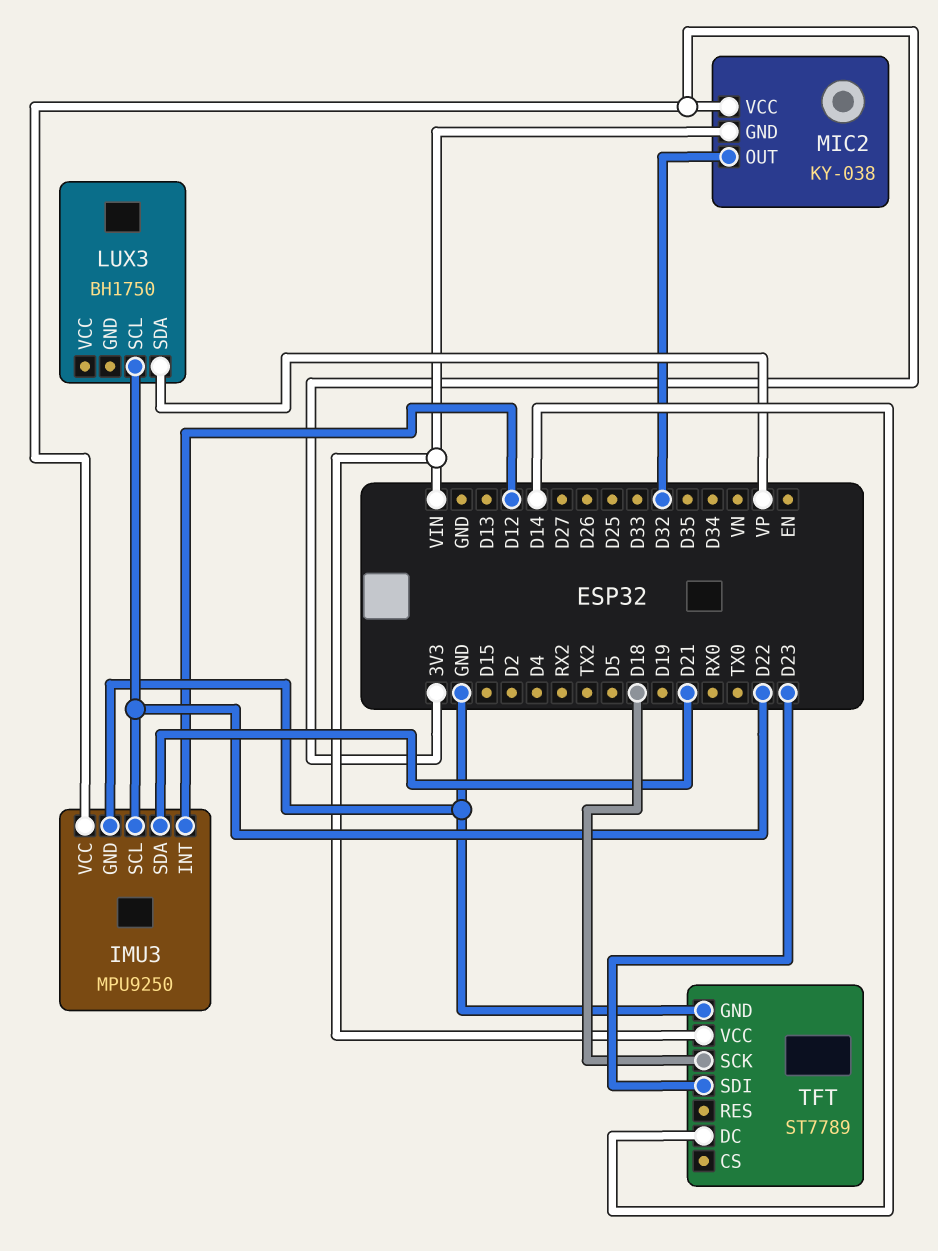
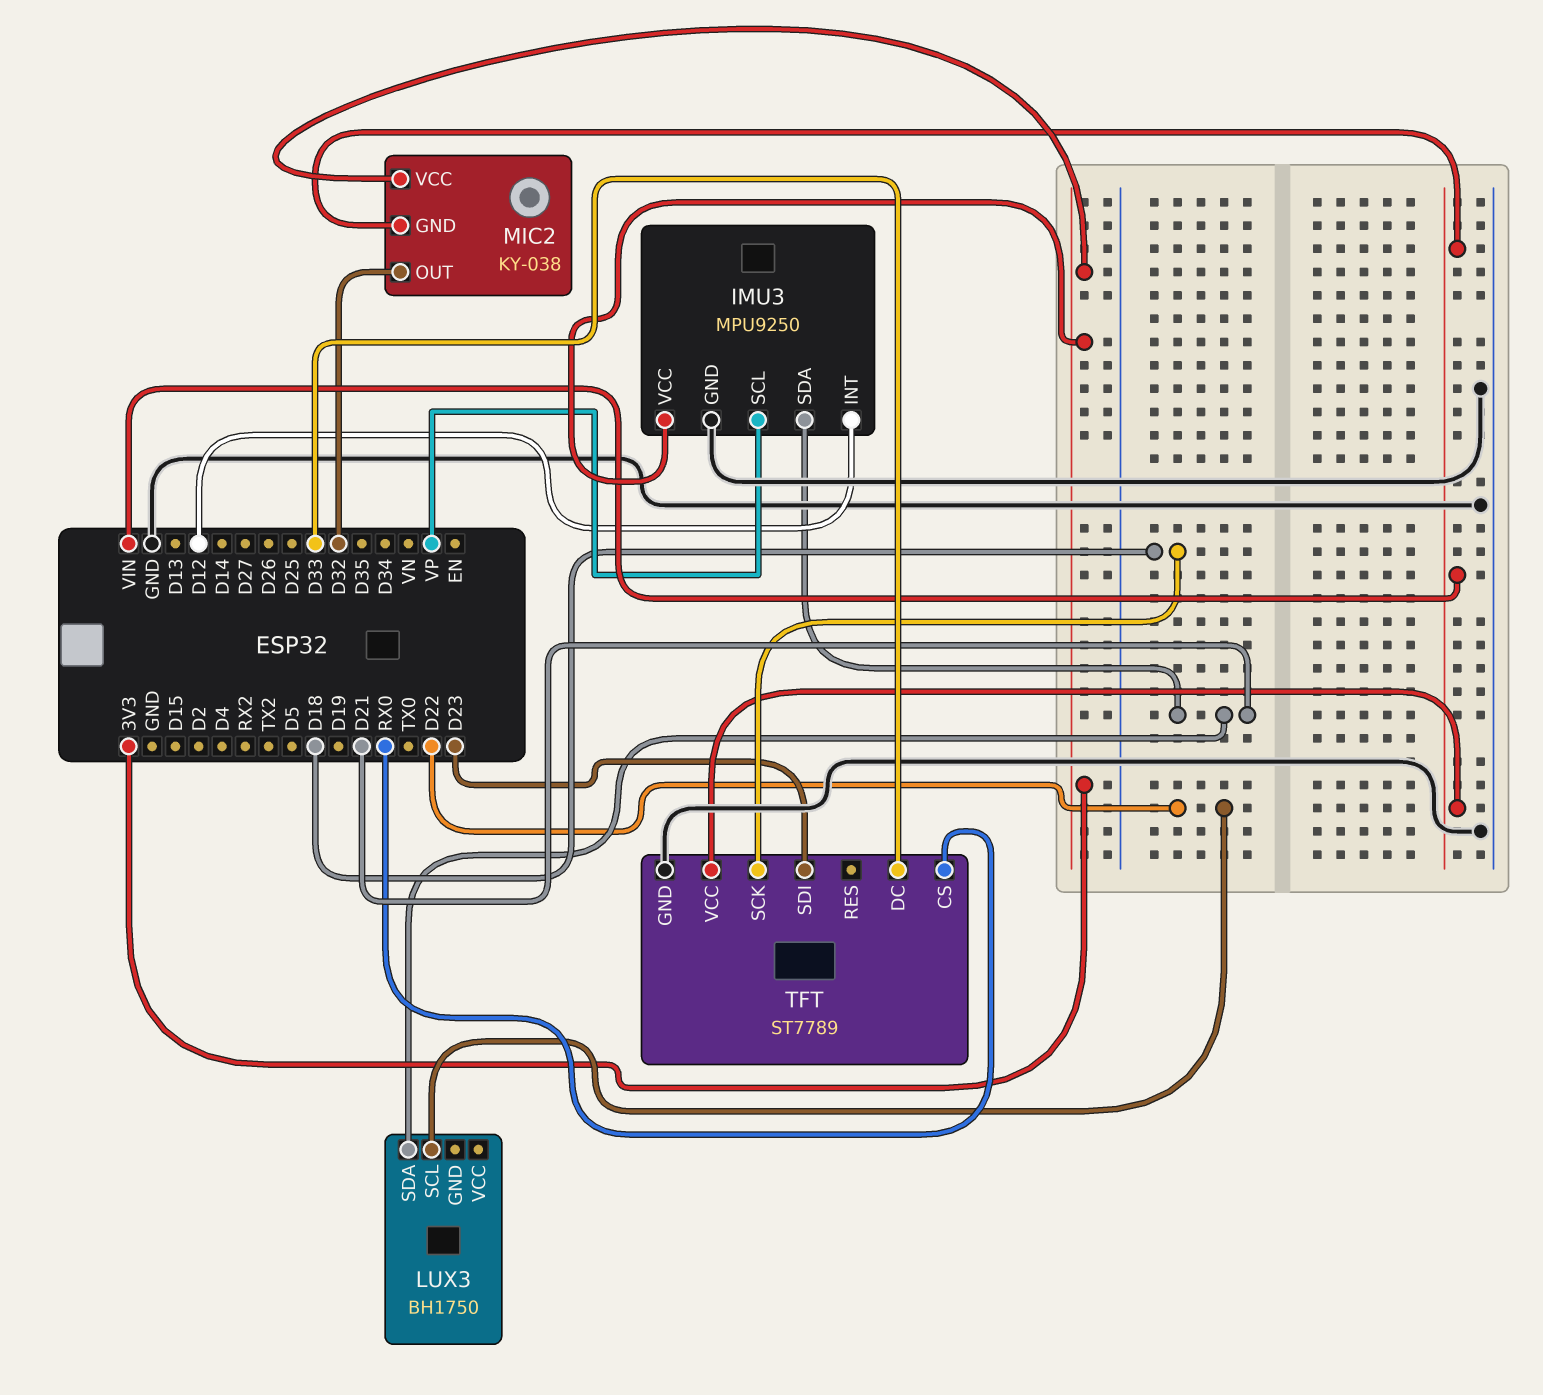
IMU3 pin SCL: D22 -> VP
LUX3 pin SDA: VP -> D21
TFT pin CS: none -> RX0
TFT pin DC: D14 -> D33

